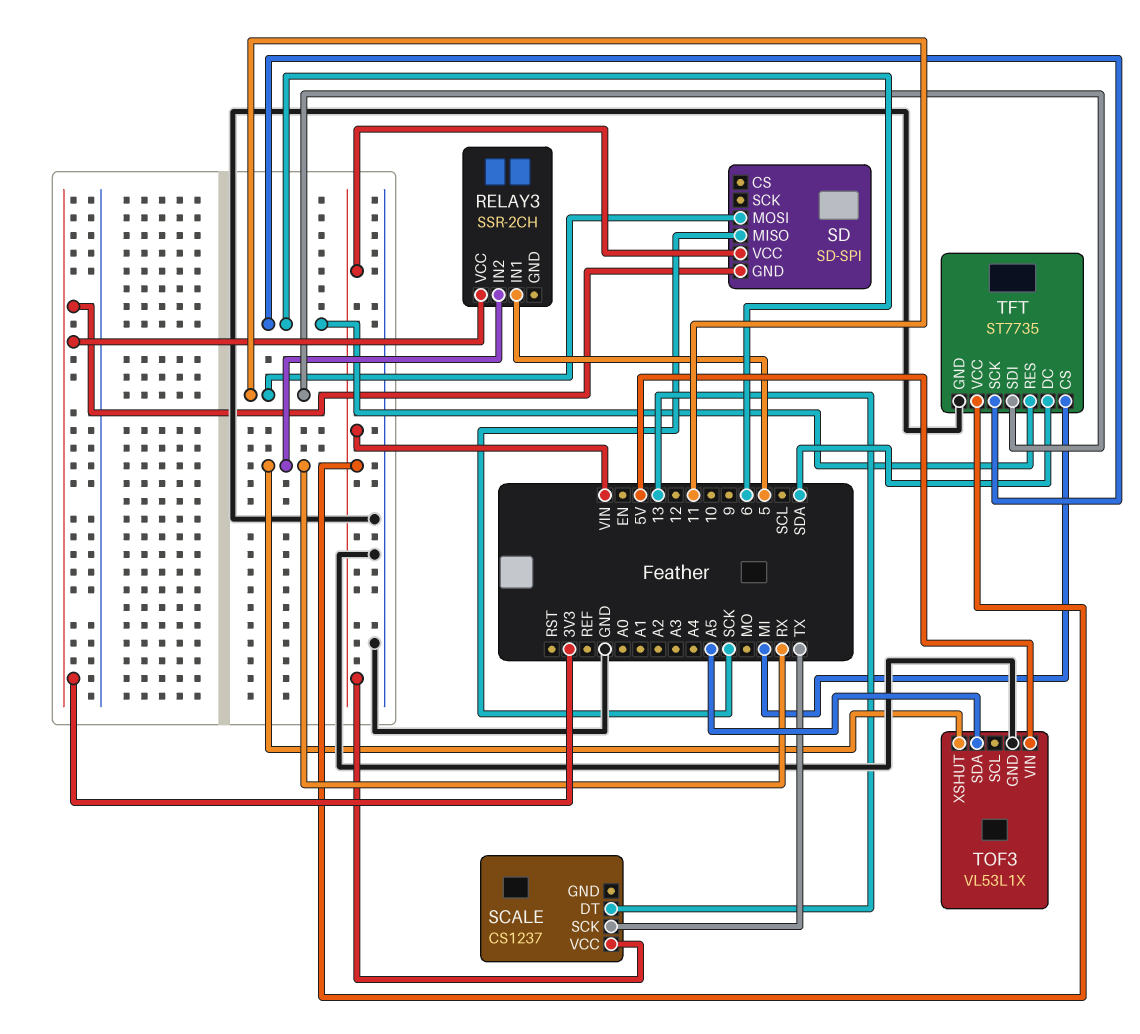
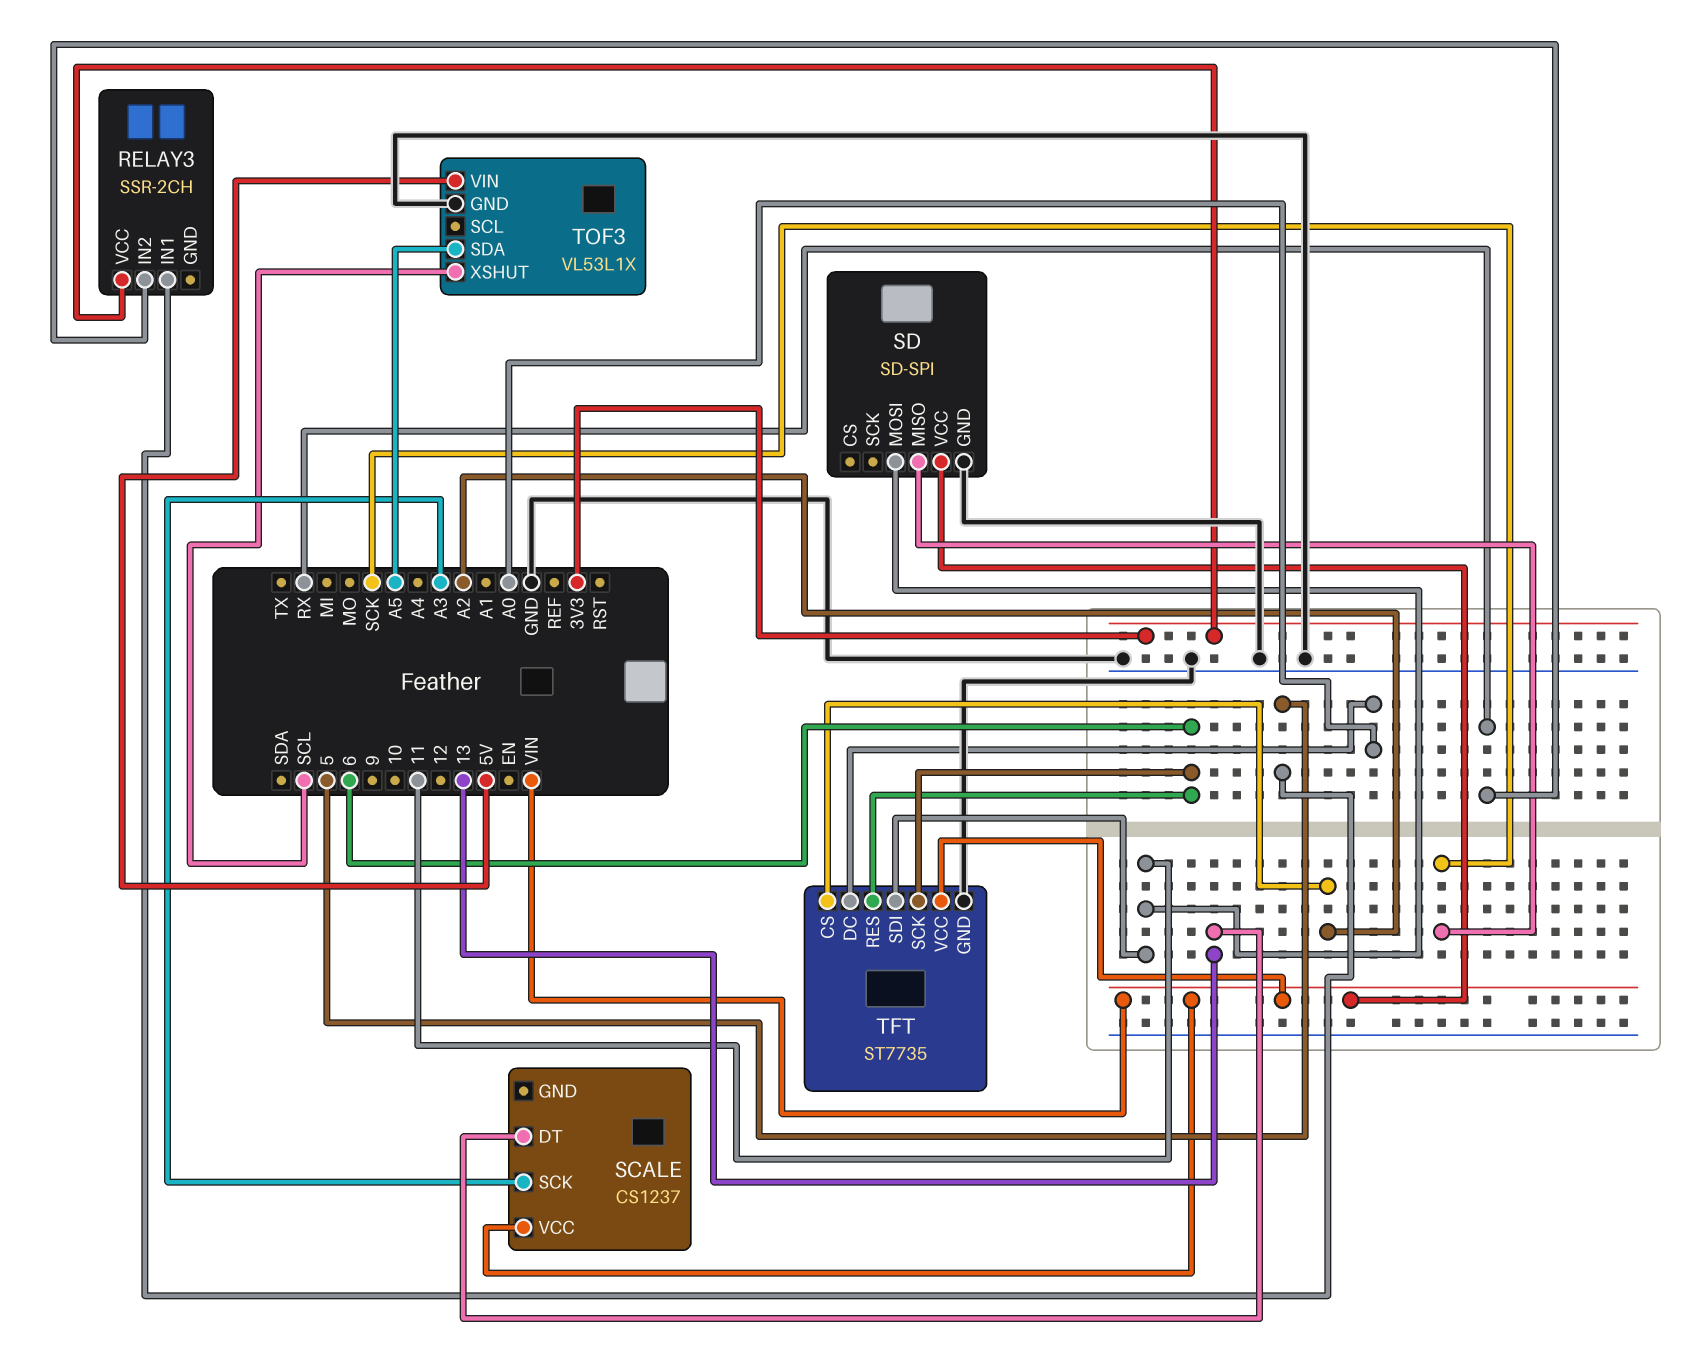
SCALE pin SCK: TX -> A3
SD pin GND: 3V3 -> GND
TFT pin CS: MI -> A2
TFT pin DC: SDA -> A0
TOF3 pin XSHUT: RX -> SCL

